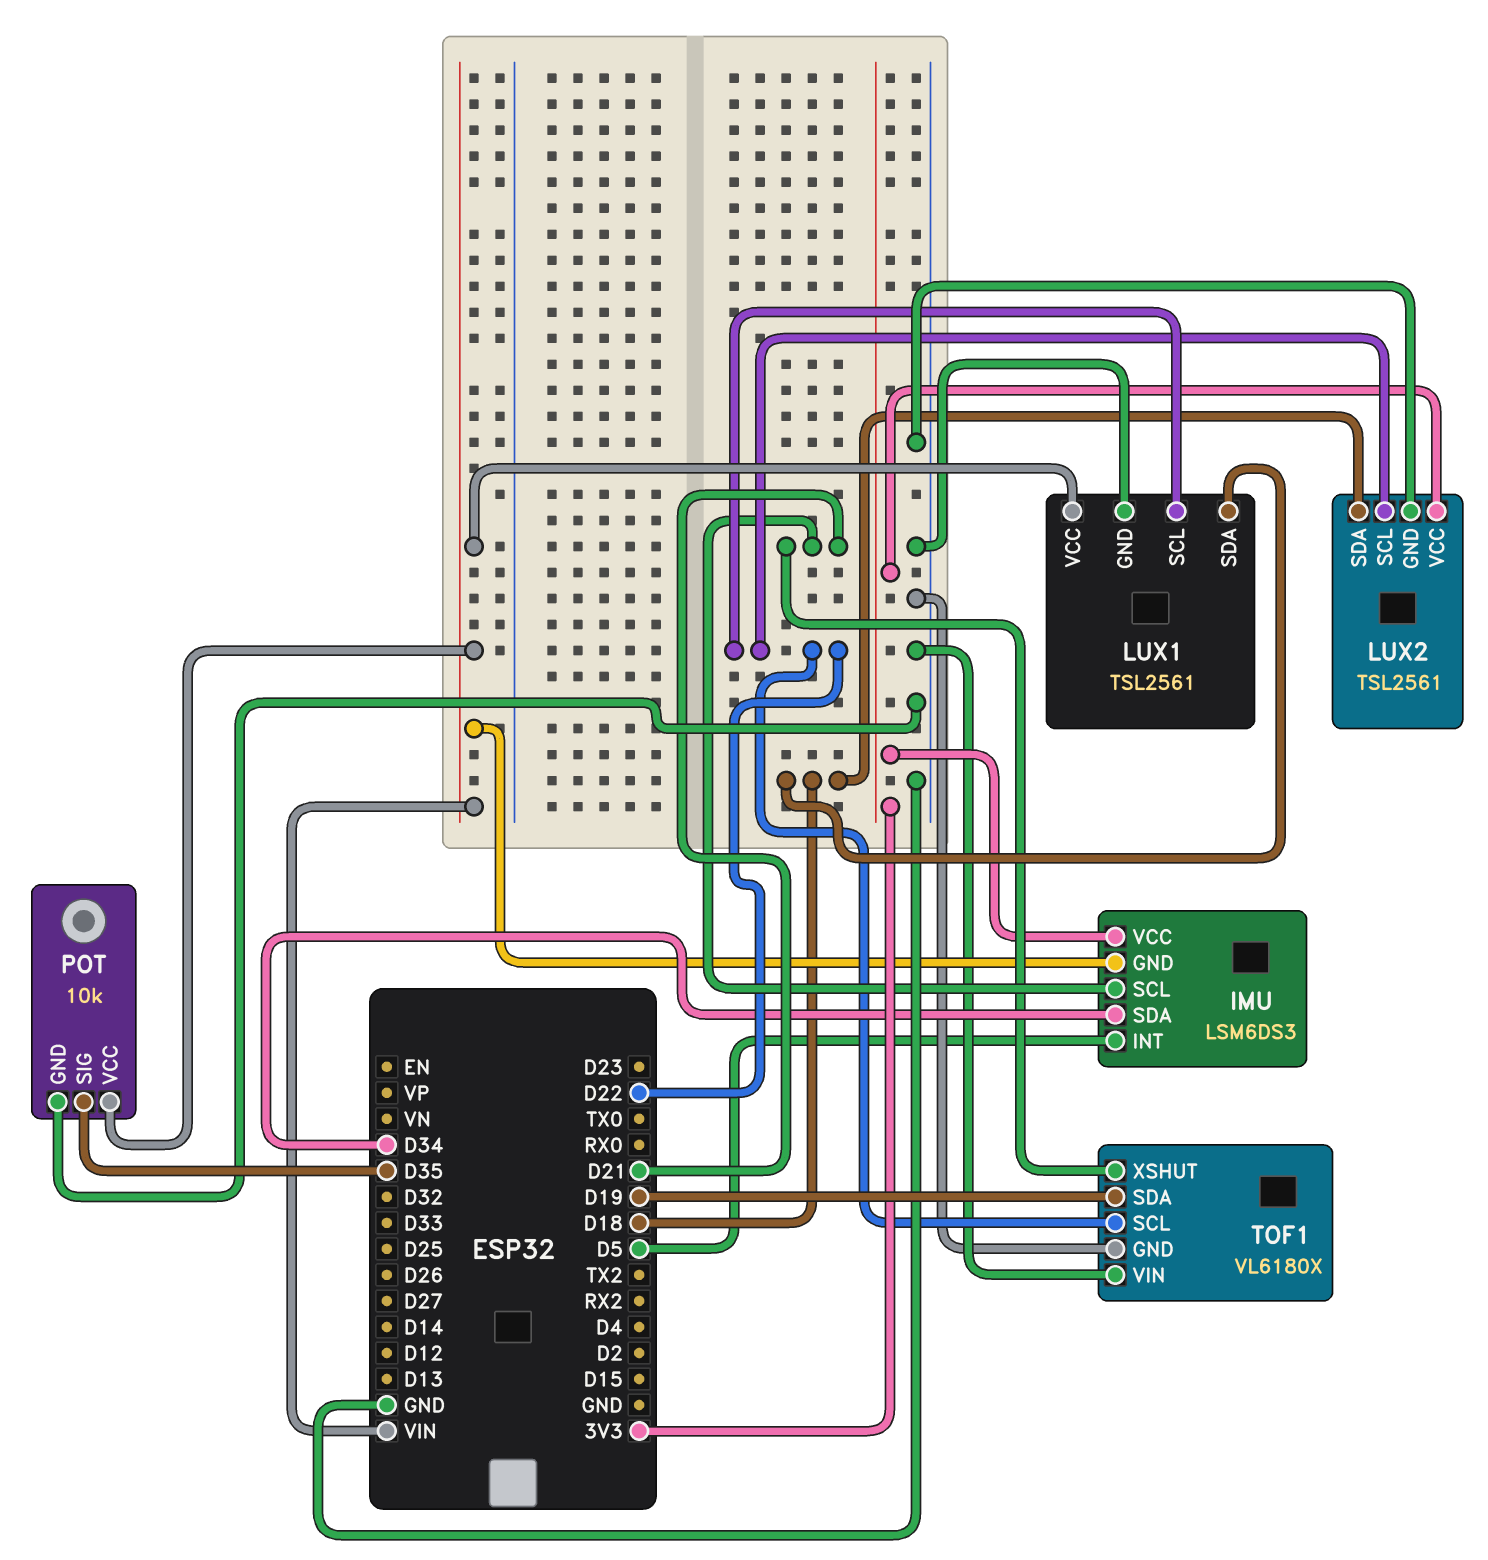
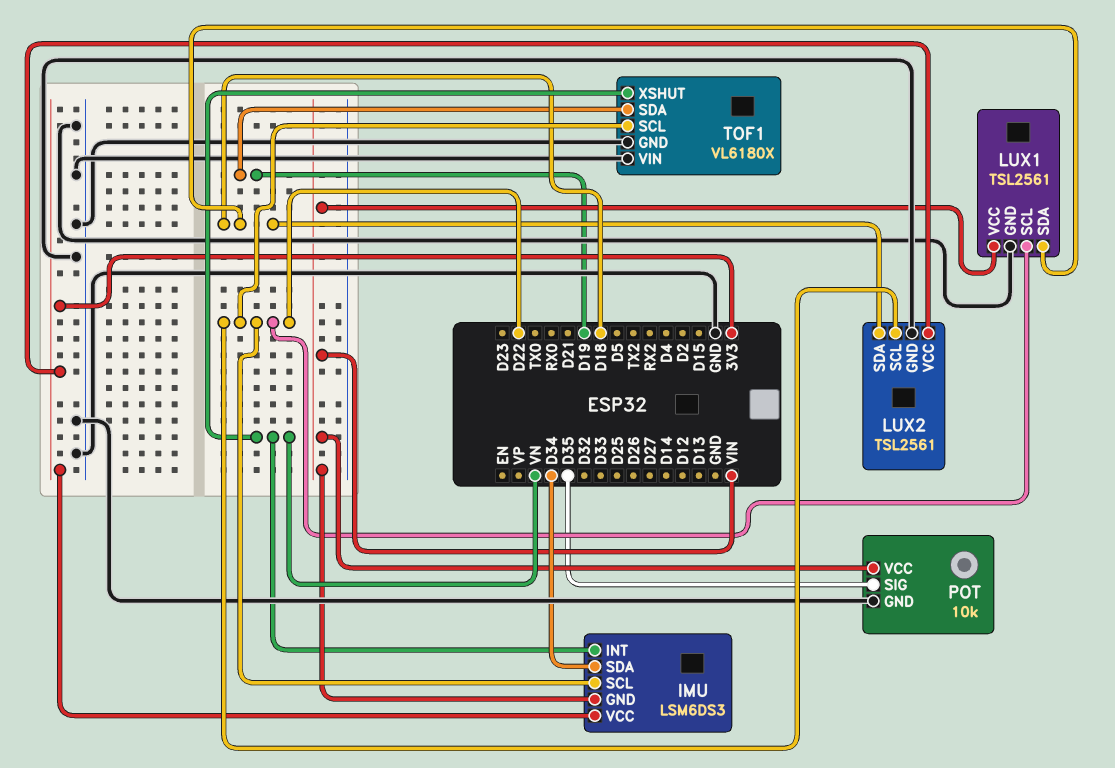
IMU pin INT: D5 -> VN
IMU pin SCL: D21 -> D22
TOF1 pin XSHUT: D21 -> VN

